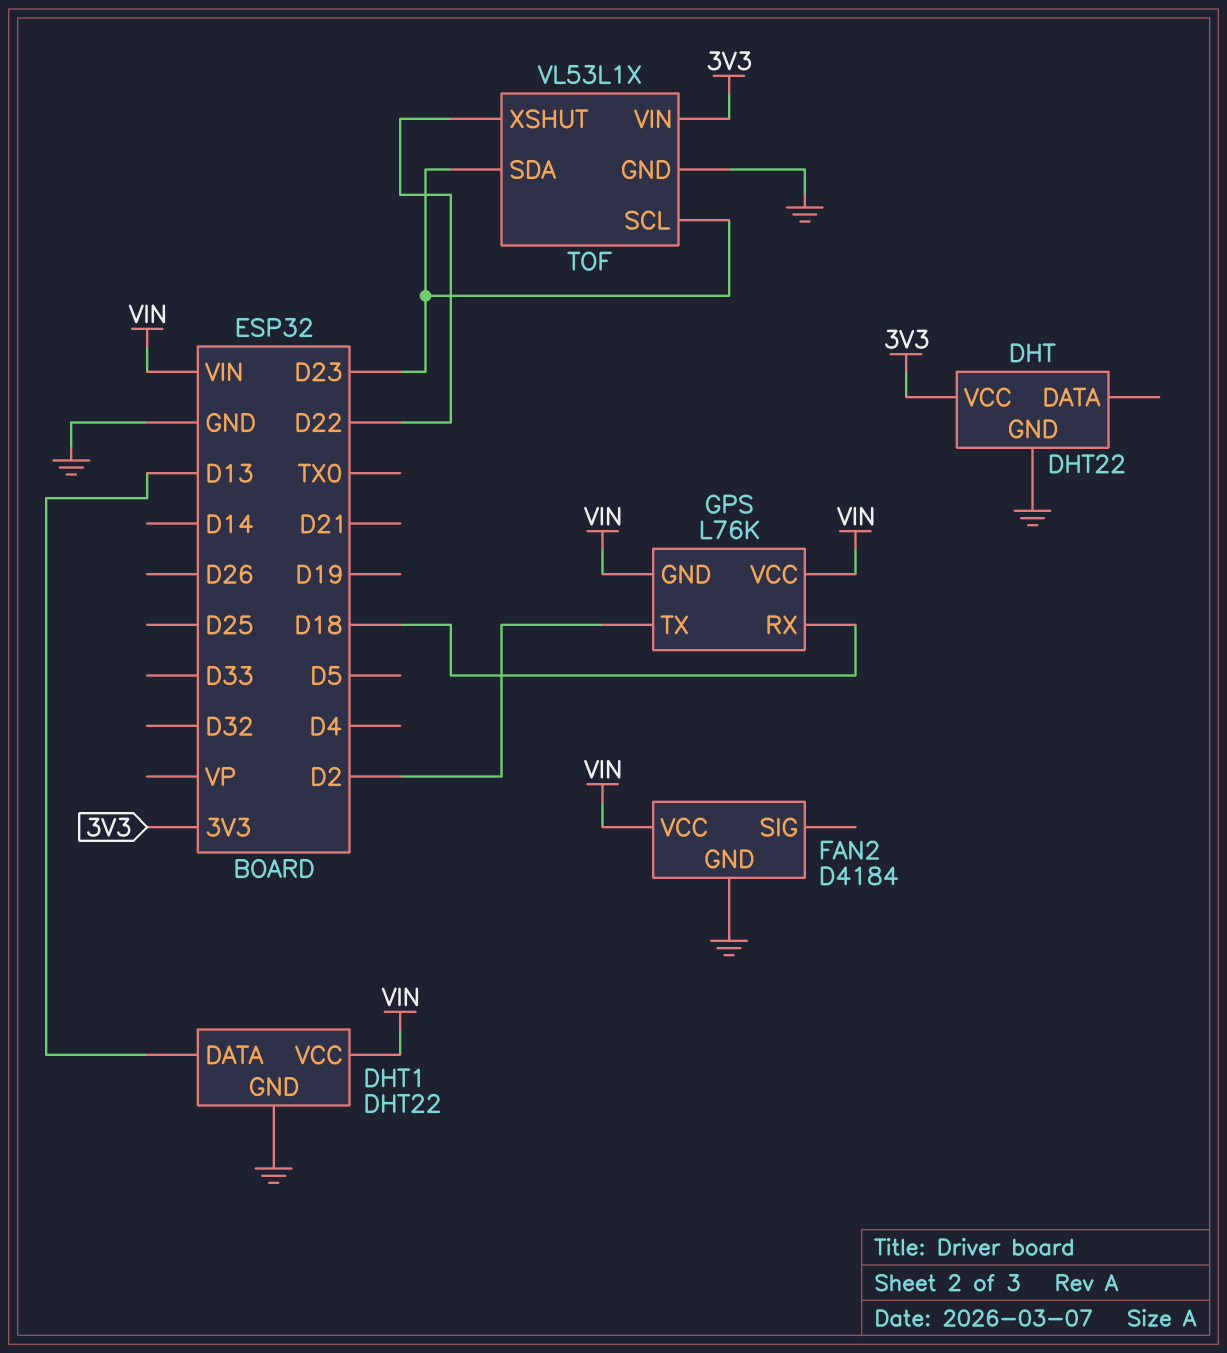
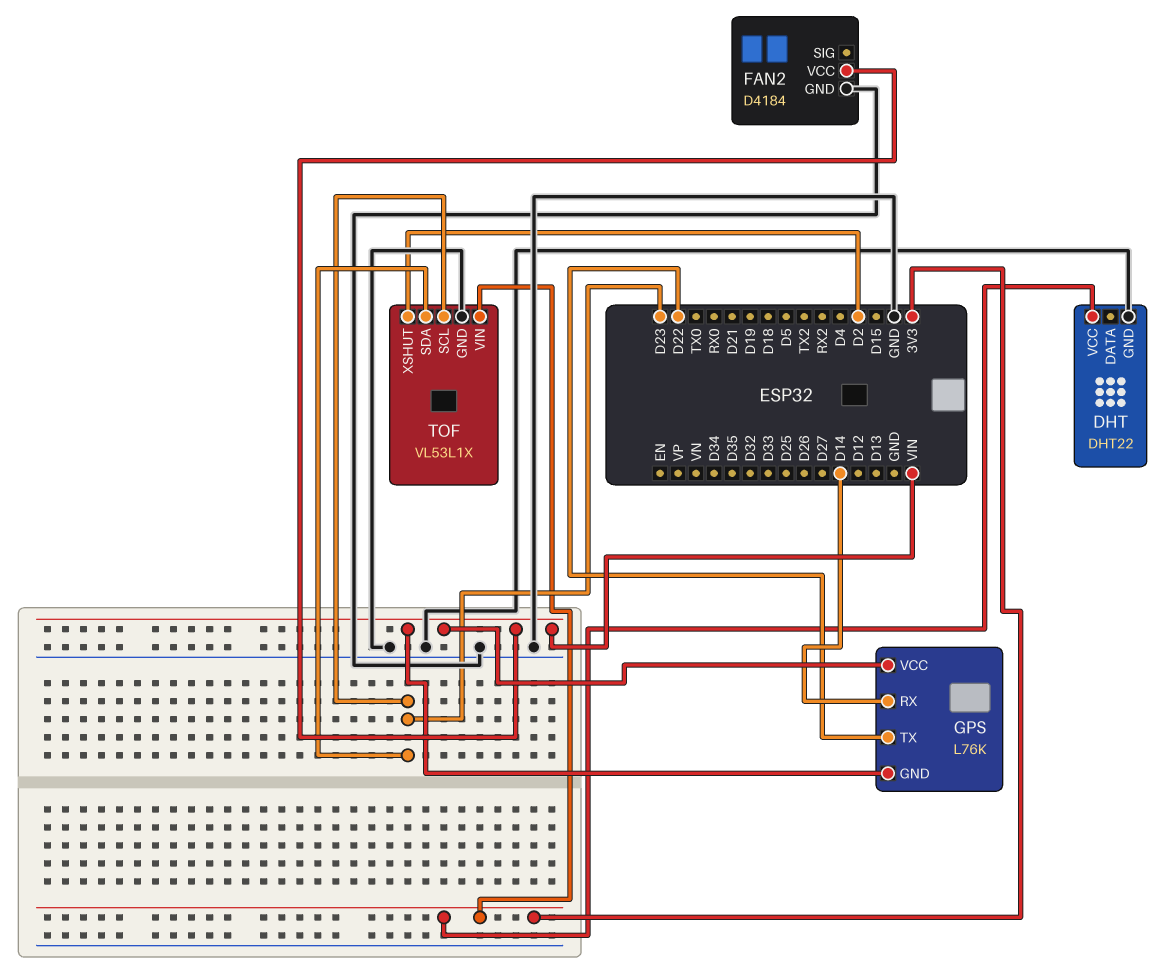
DHT1: DHT22 -> none
DHT1 pin DATA: D13 -> none
DHT1 pin GND: GND -> none
DHT1 pin VCC: VIN -> none
GPS pin RX: D18 -> D14
GPS pin TX: D2 -> D22
TOF pin XSHUT: D22 -> D2

